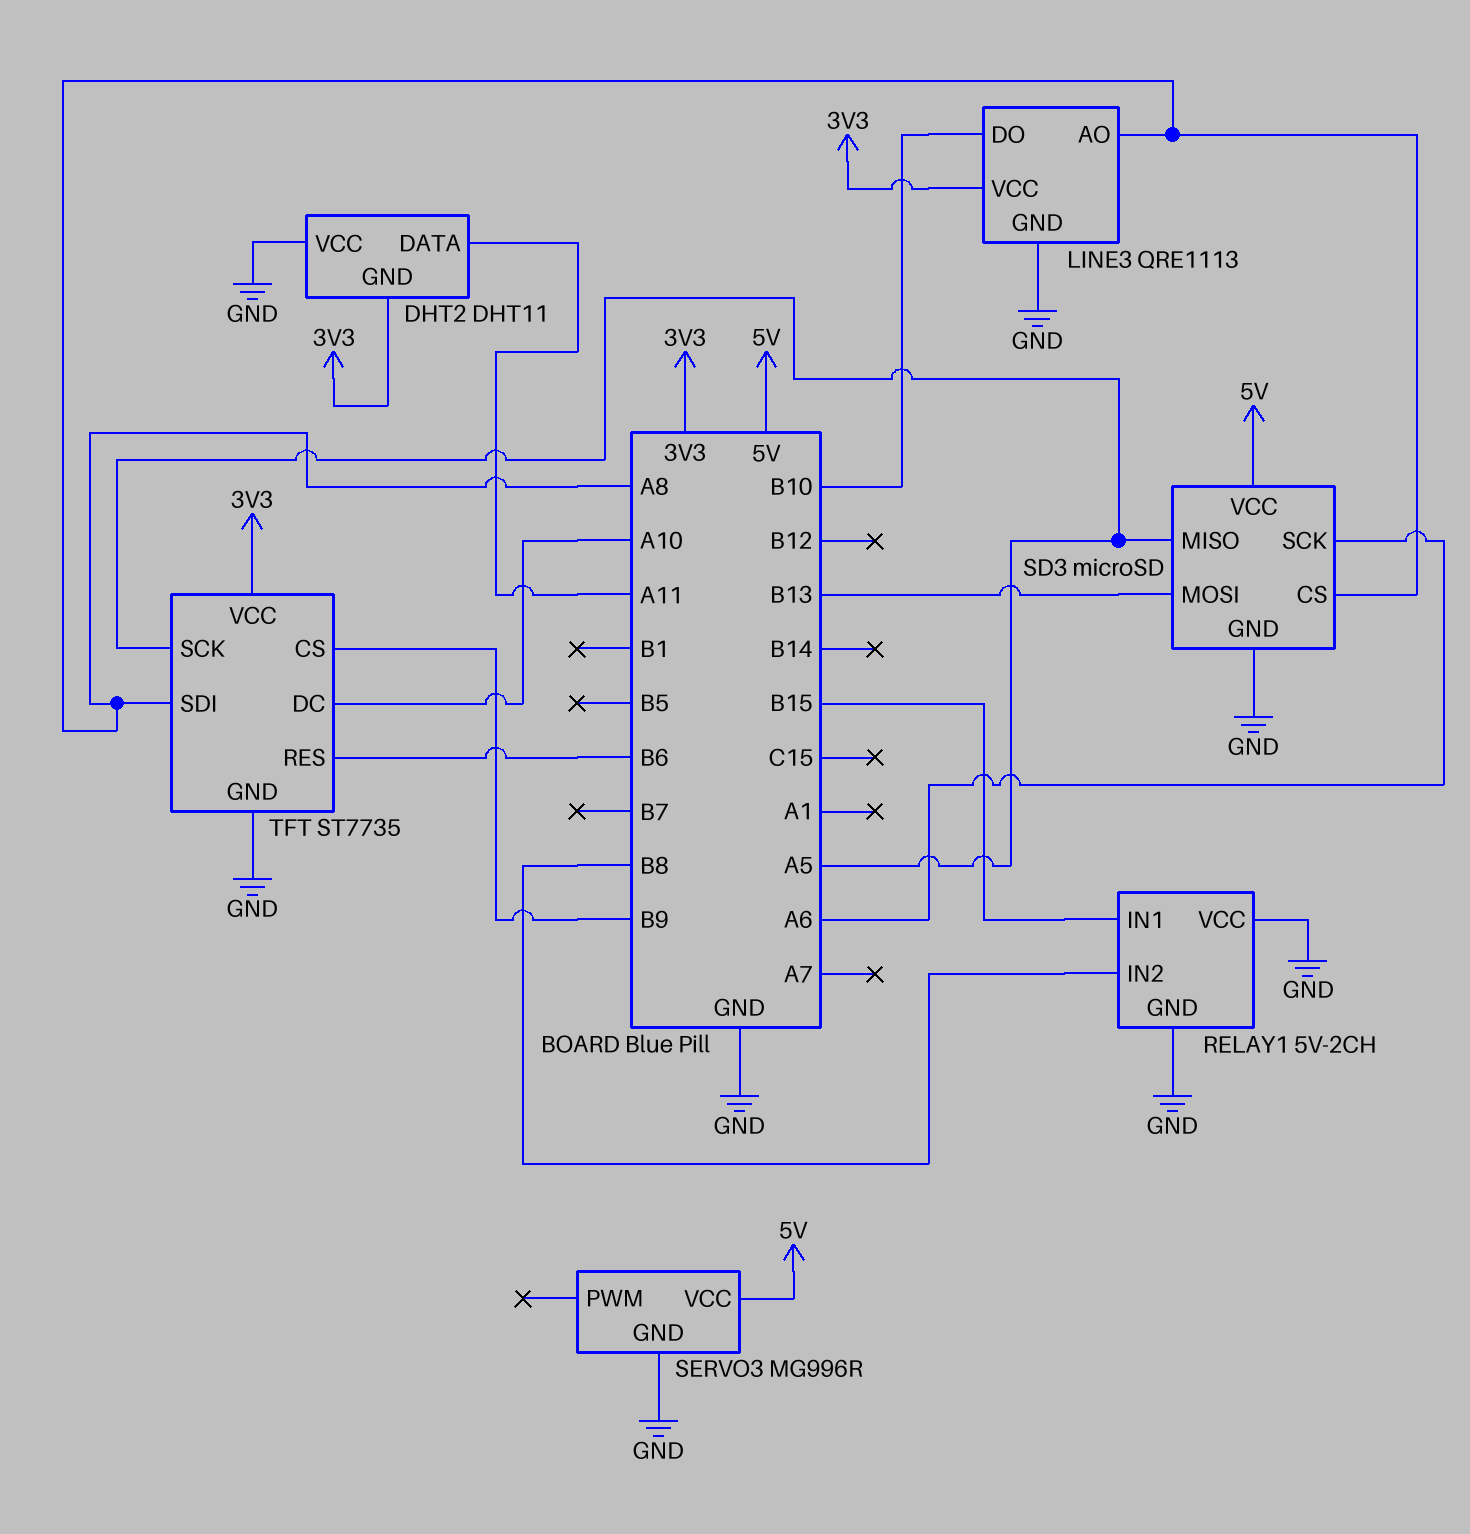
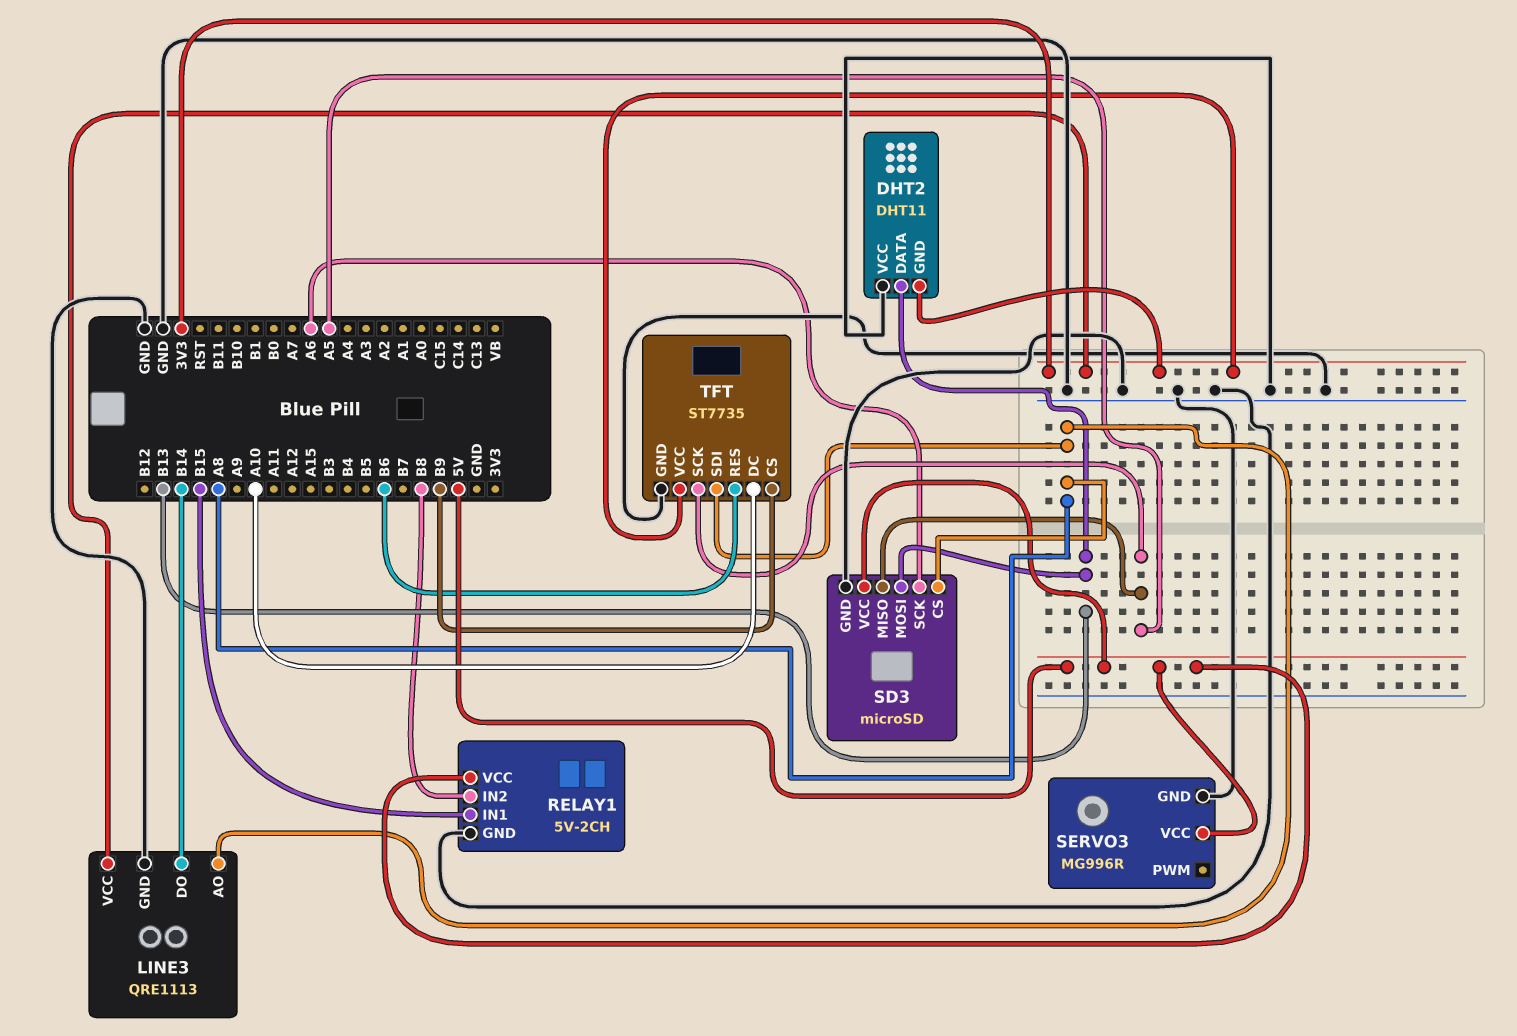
DHT2 pin DATA: A11 -> B13
LINE3 pin DO: B10 -> B14
RELAY1 pin VCC: GND -> 5V

